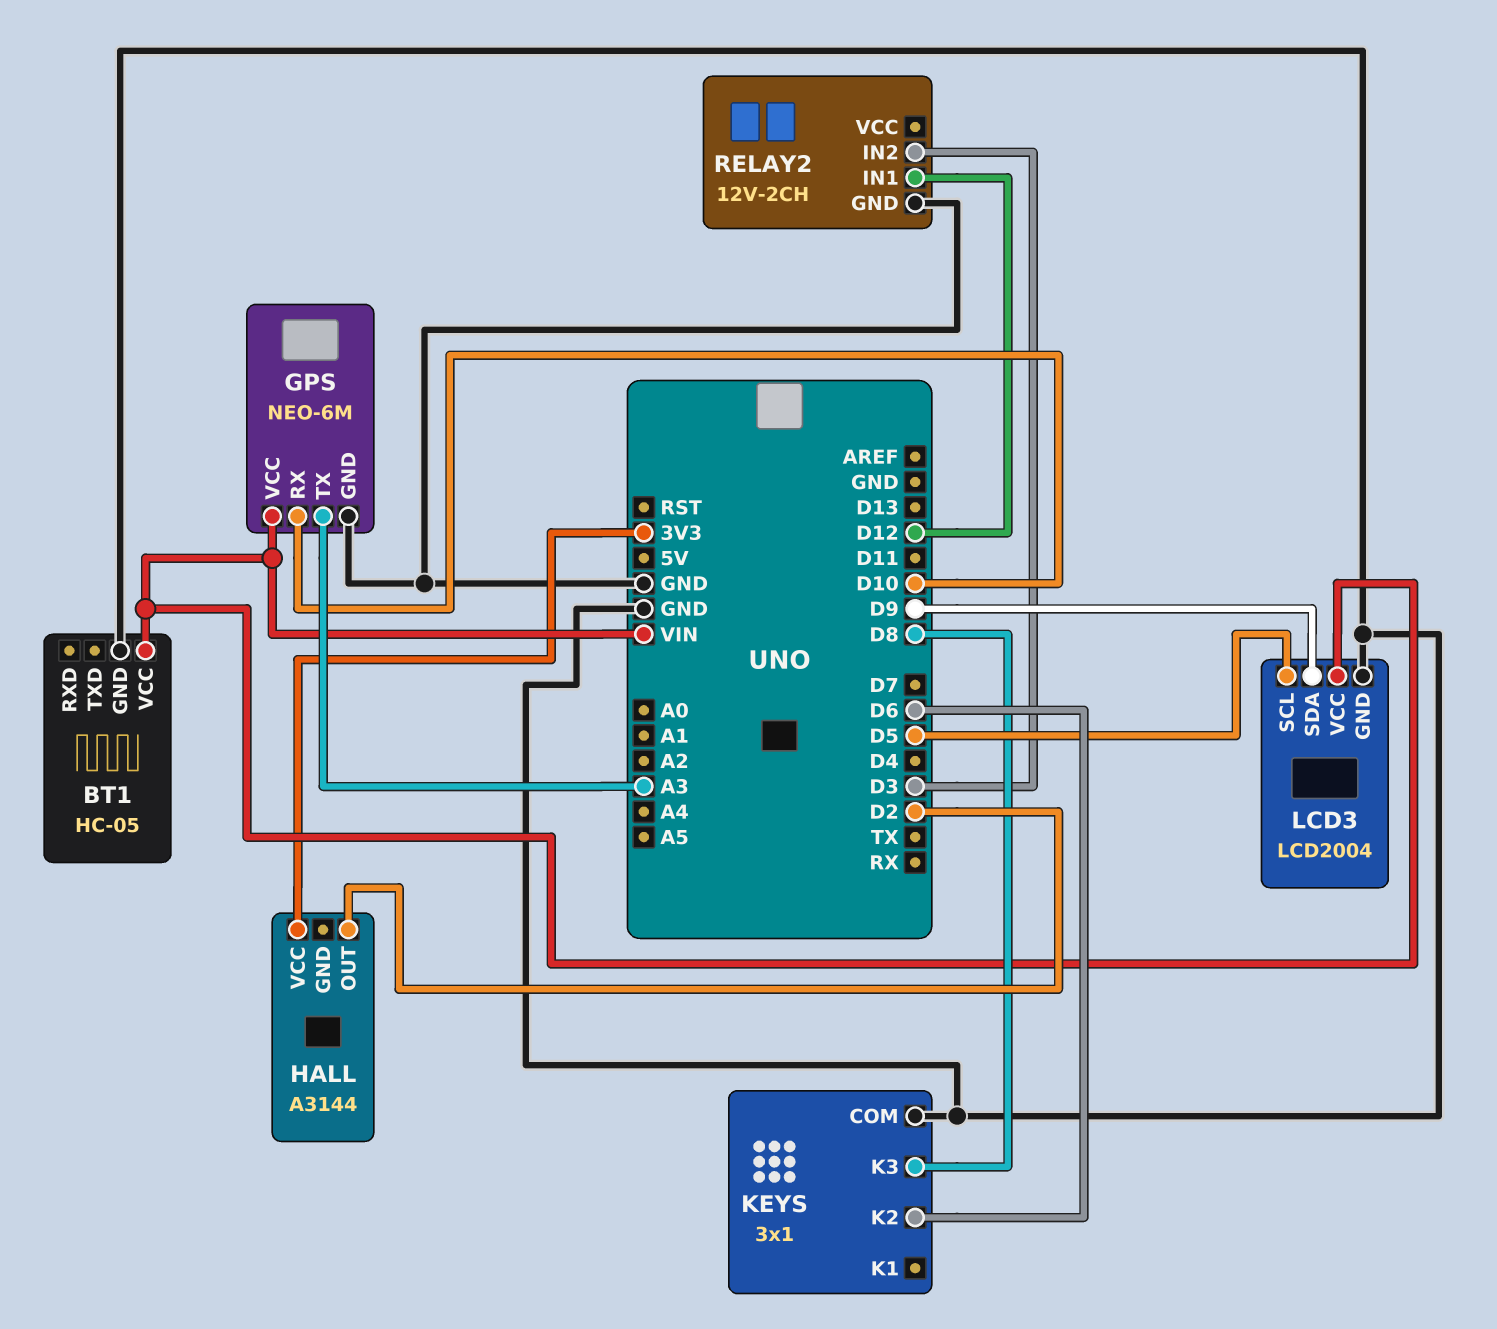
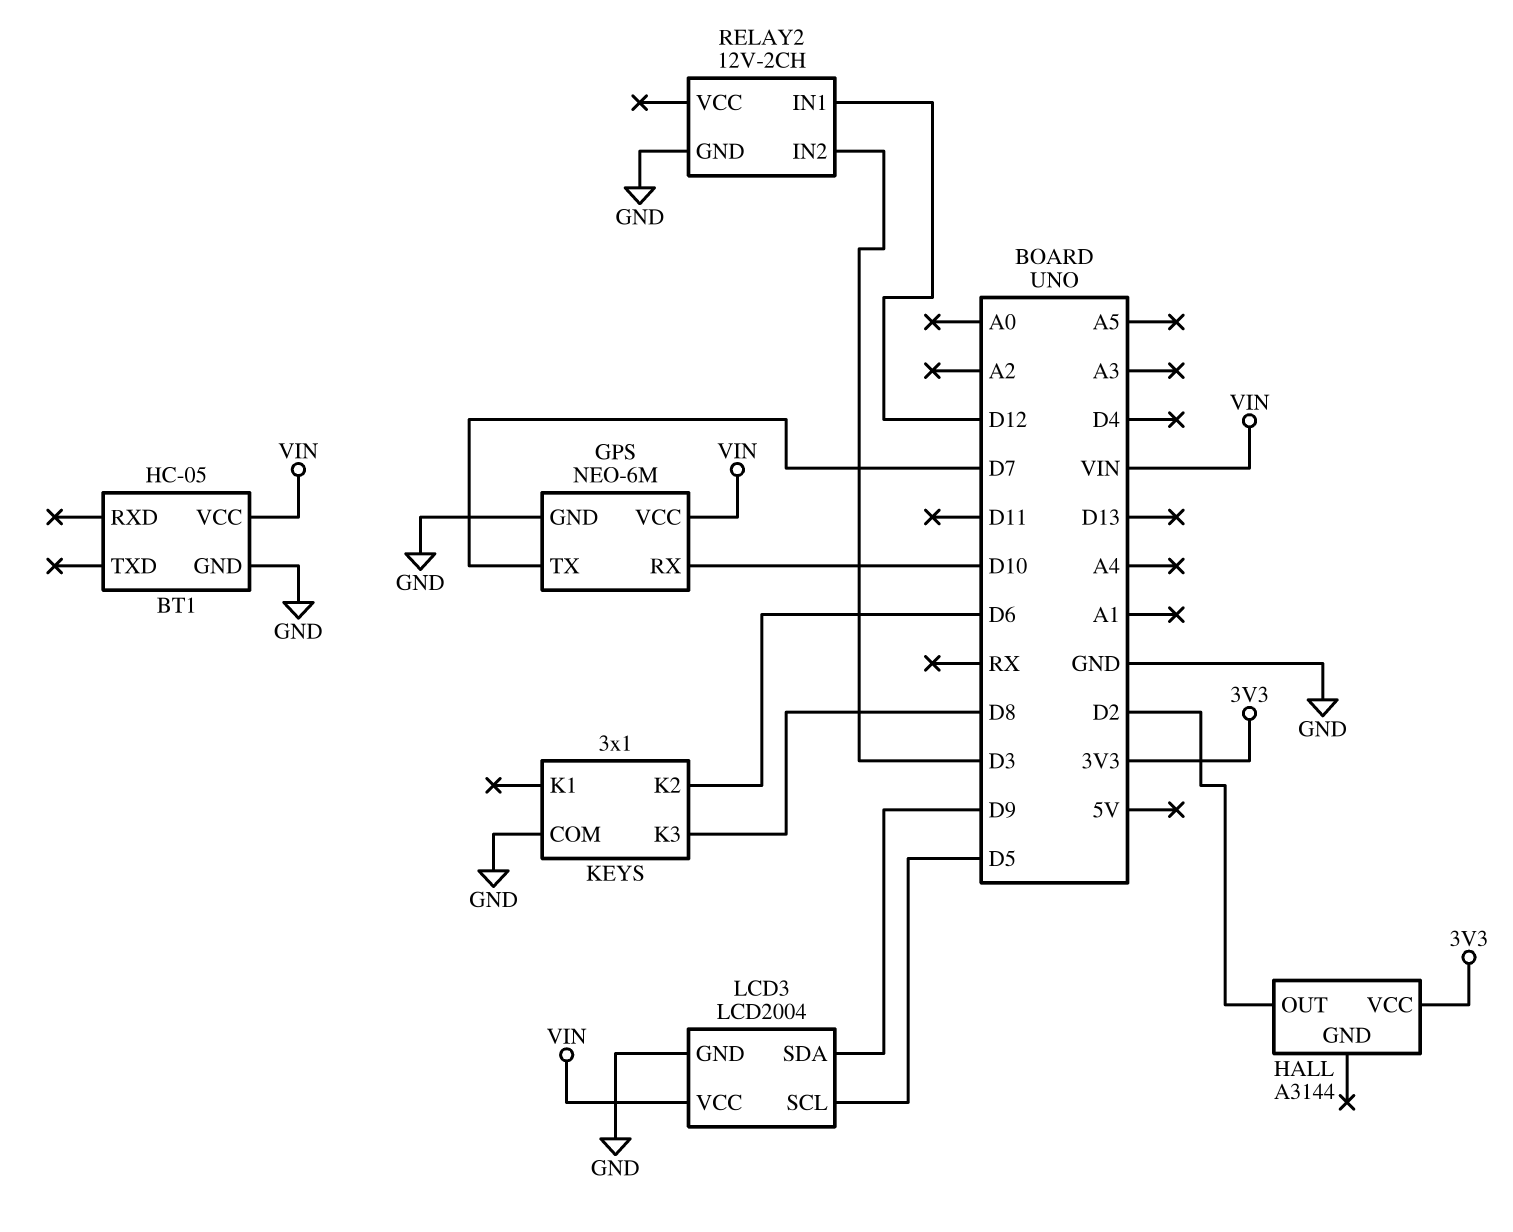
GPS pin TX: A3 -> D7

